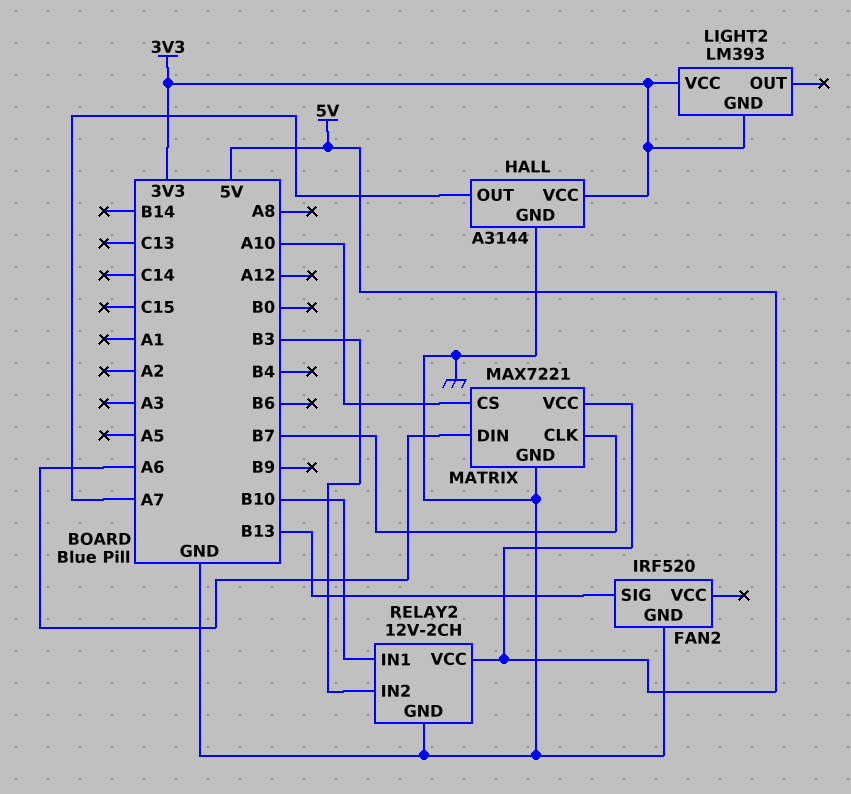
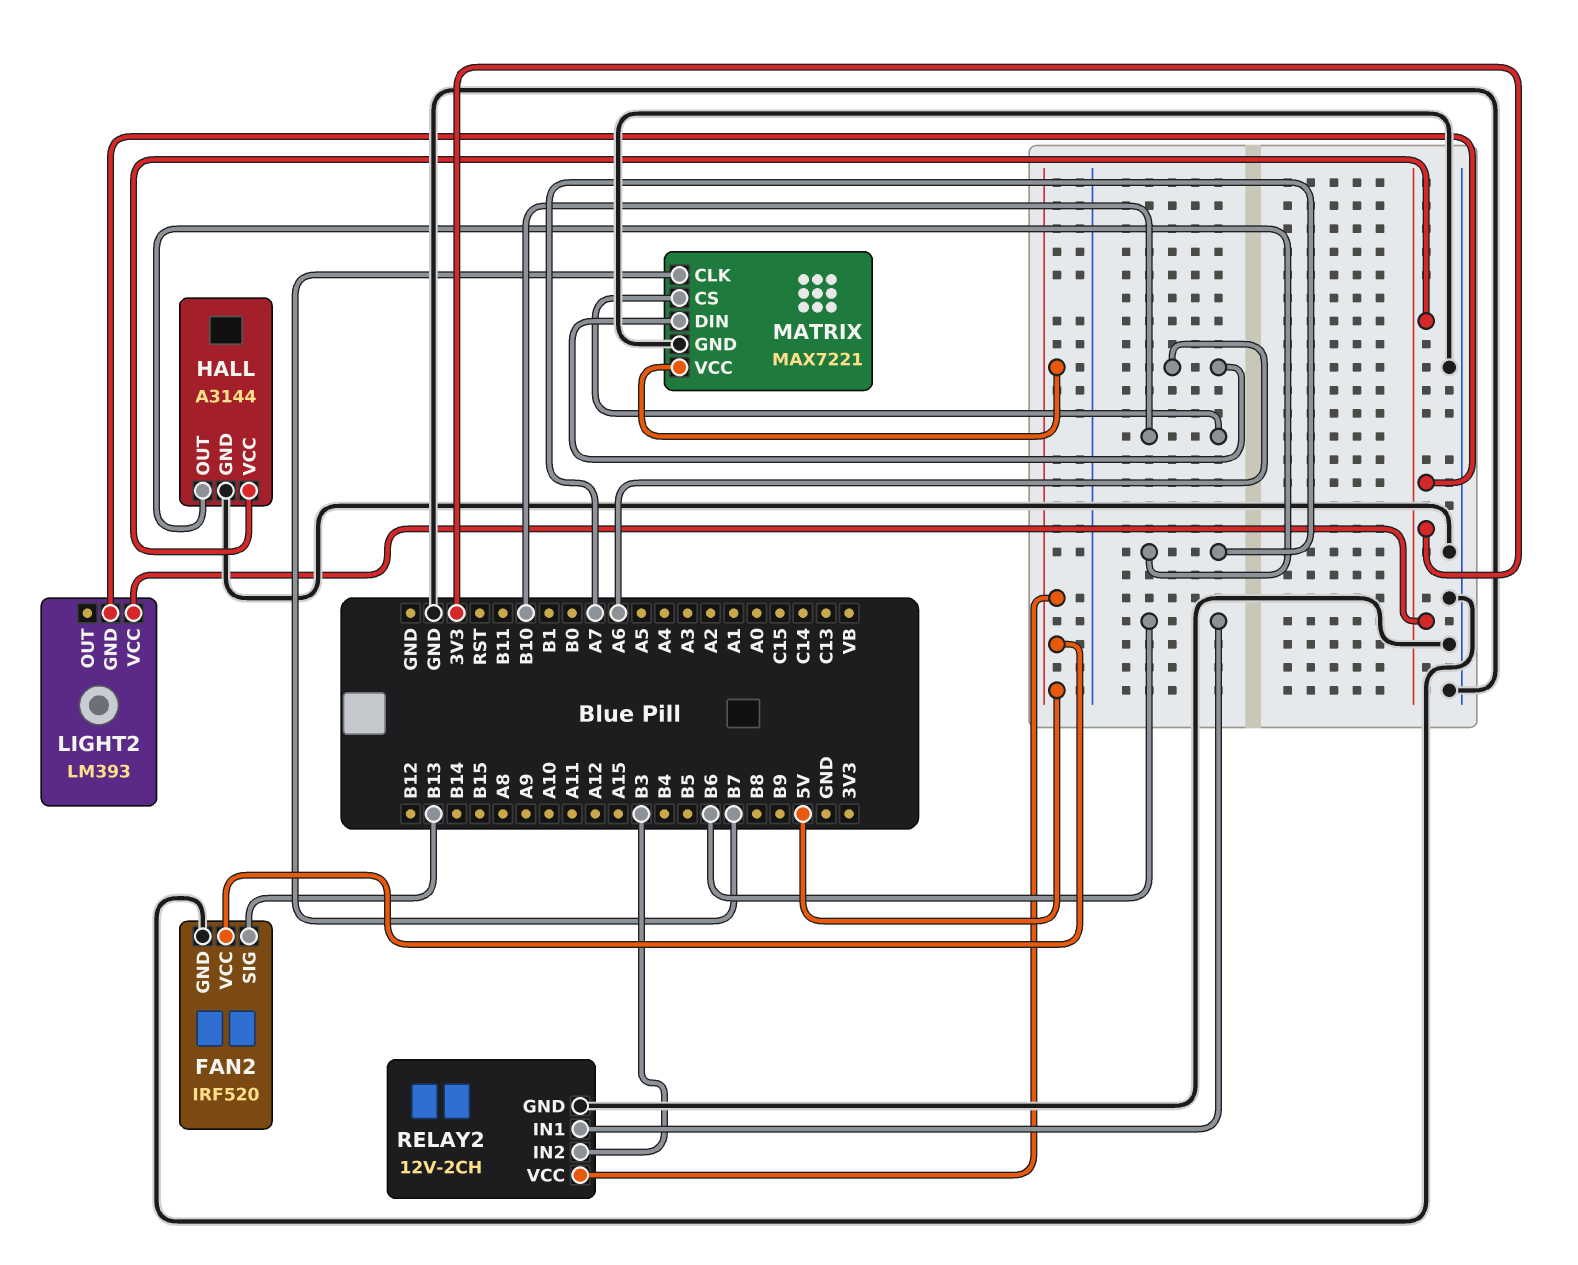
FAN2 pin VCC: none -> 5V
MATRIX pin CS: A10 -> B10
RELAY2 pin IN1: B10 -> B6

